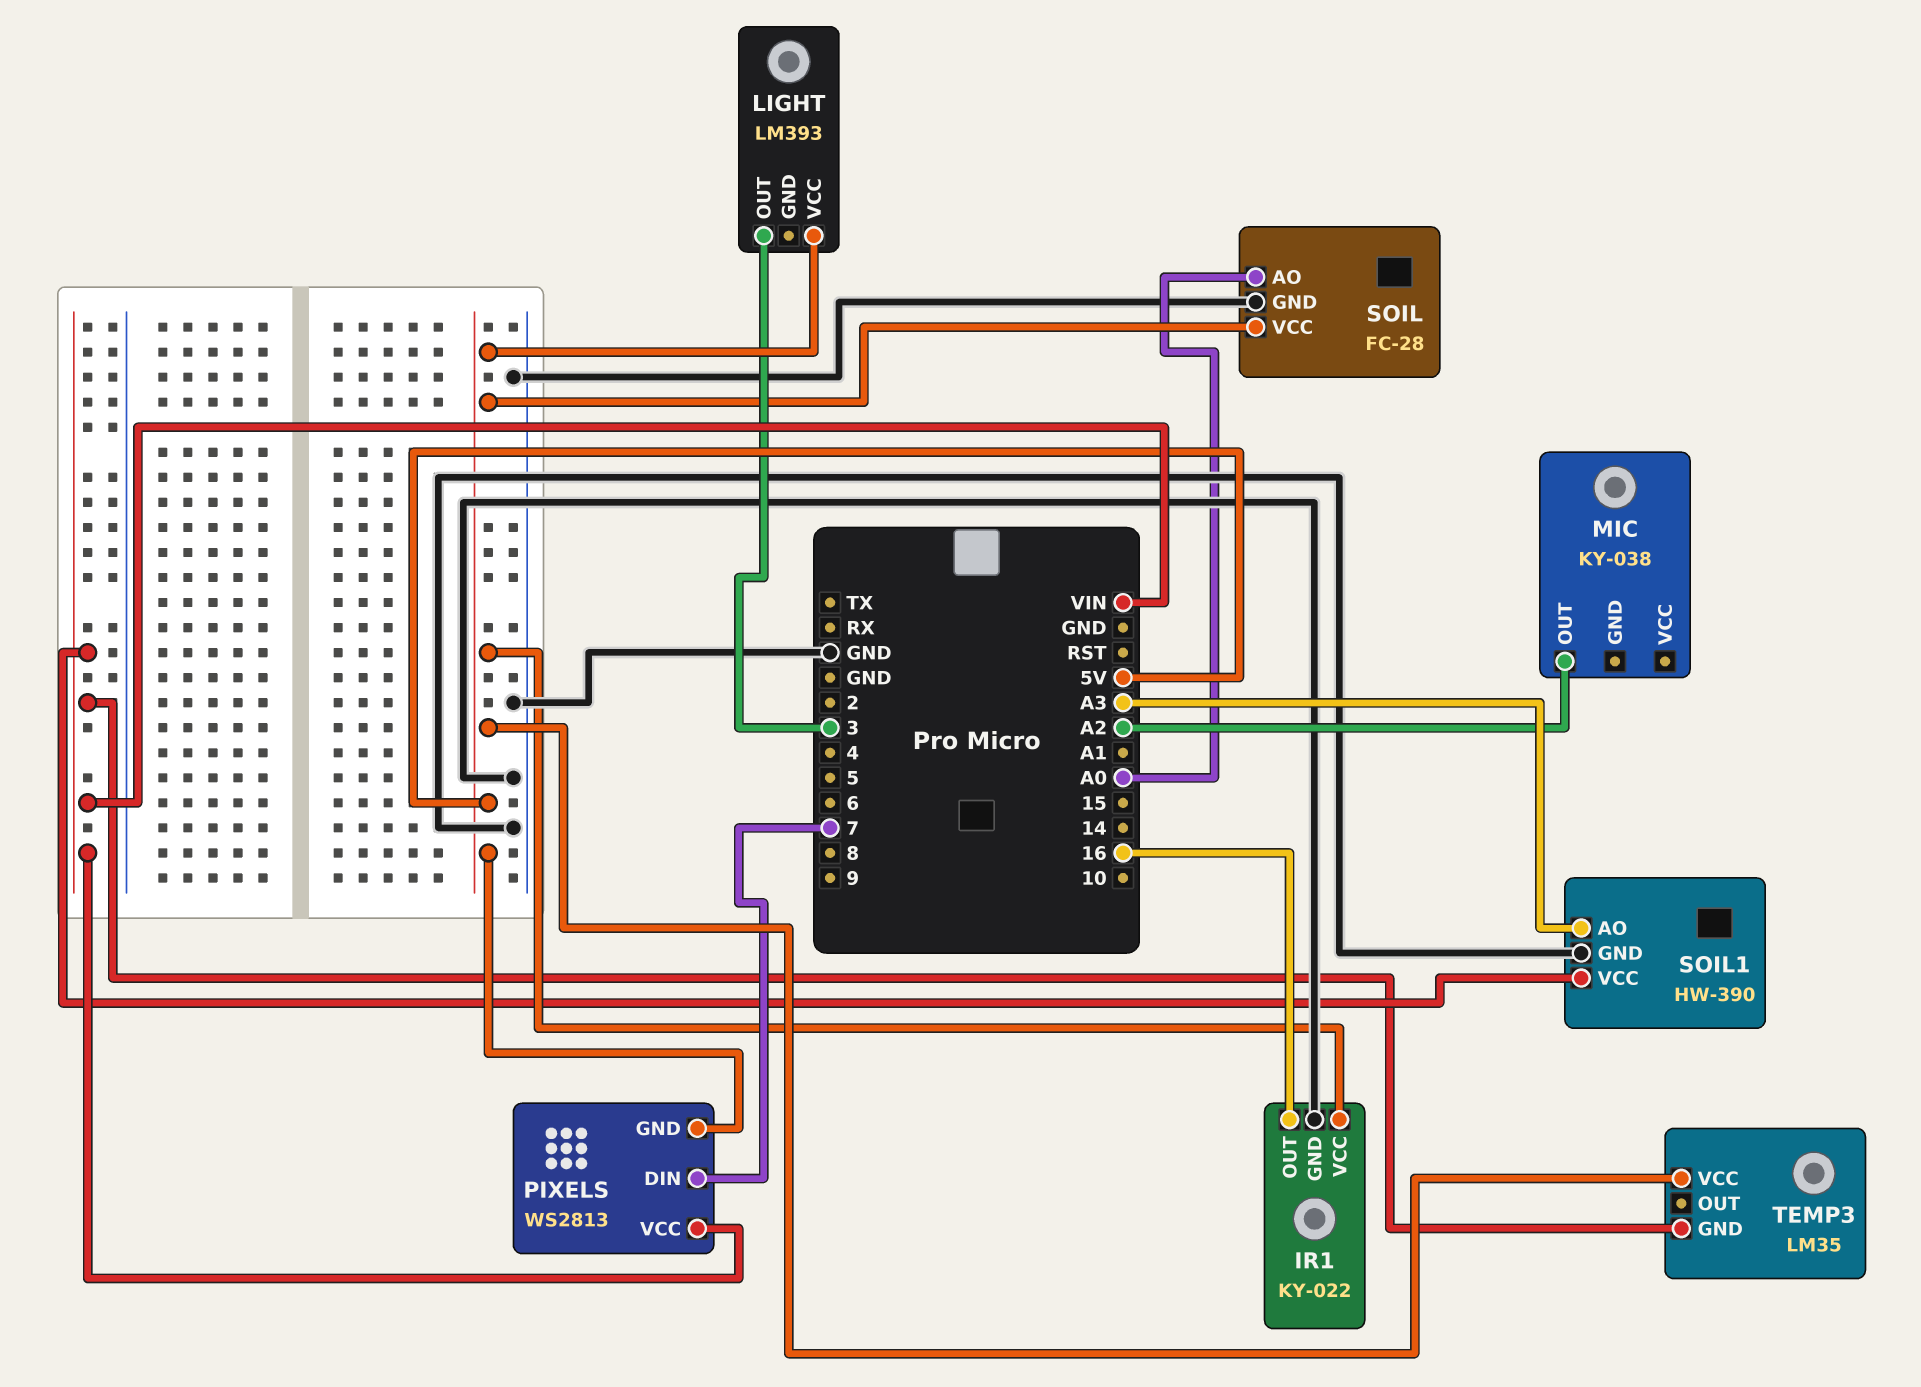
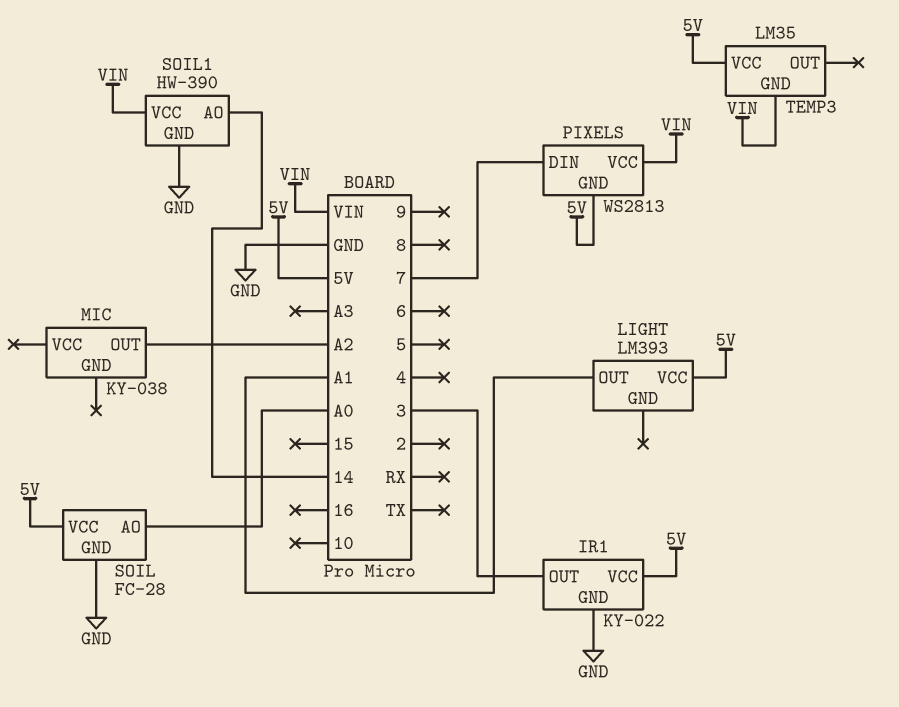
IR1 pin OUT: 16 -> 3
LIGHT pin OUT: 3 -> A1
SOIL1 pin AO: A3 -> 14

